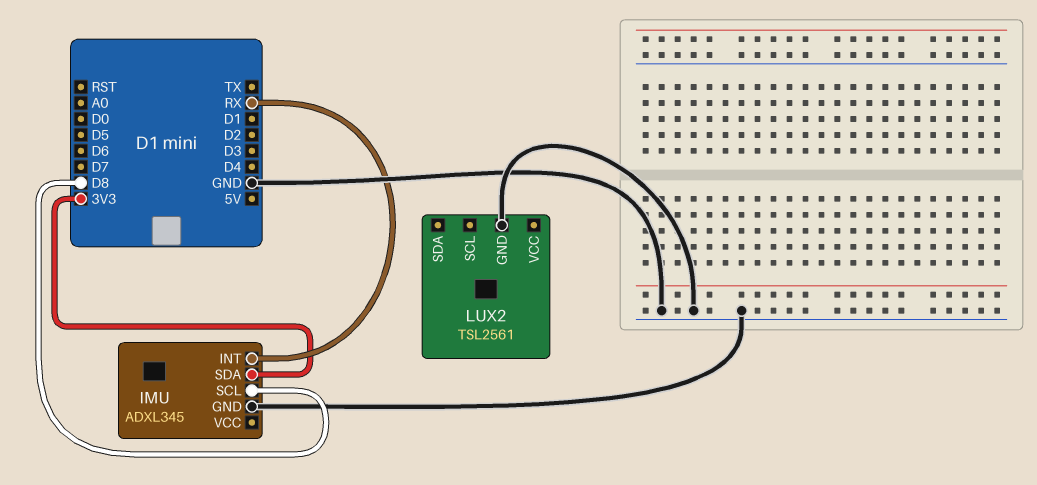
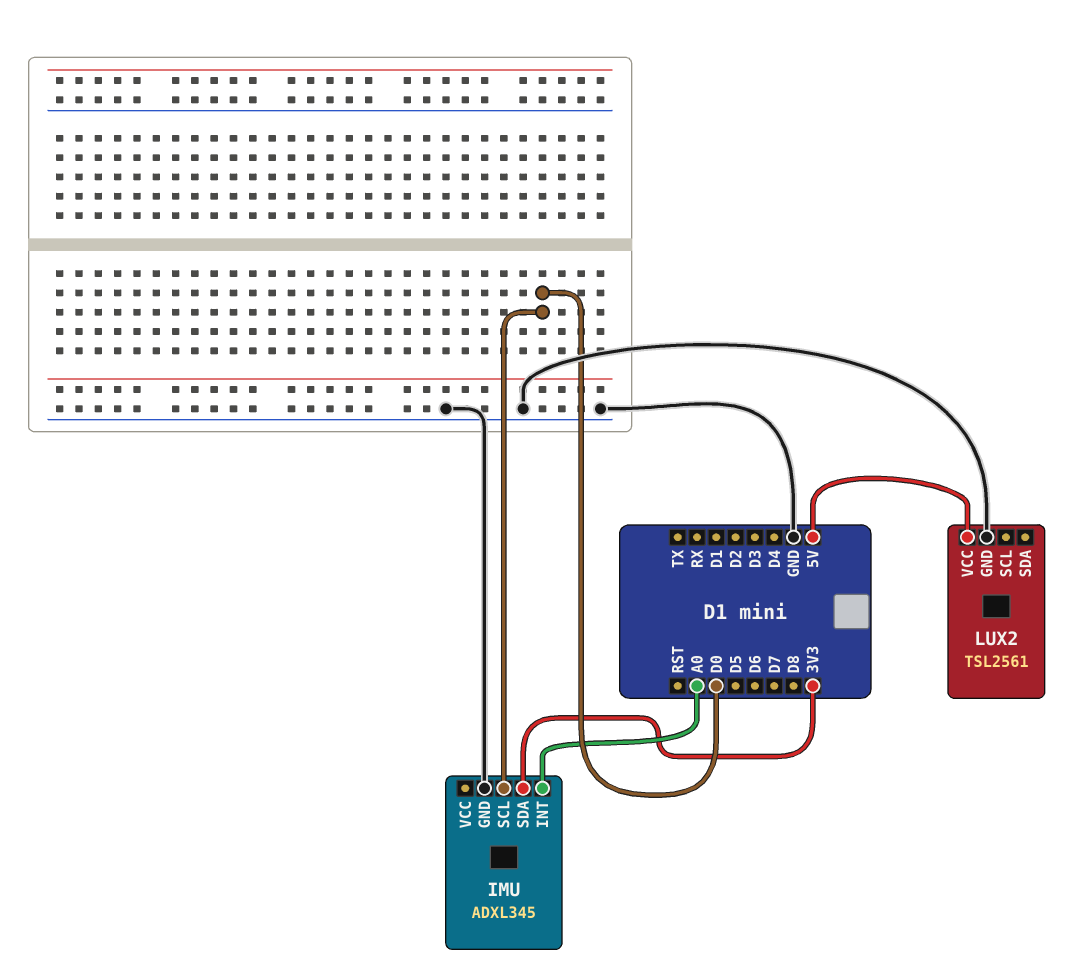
IMU pin INT: RX -> A0
IMU pin SCL: D8 -> D0
LUX2 pin VCC: none -> 5V

